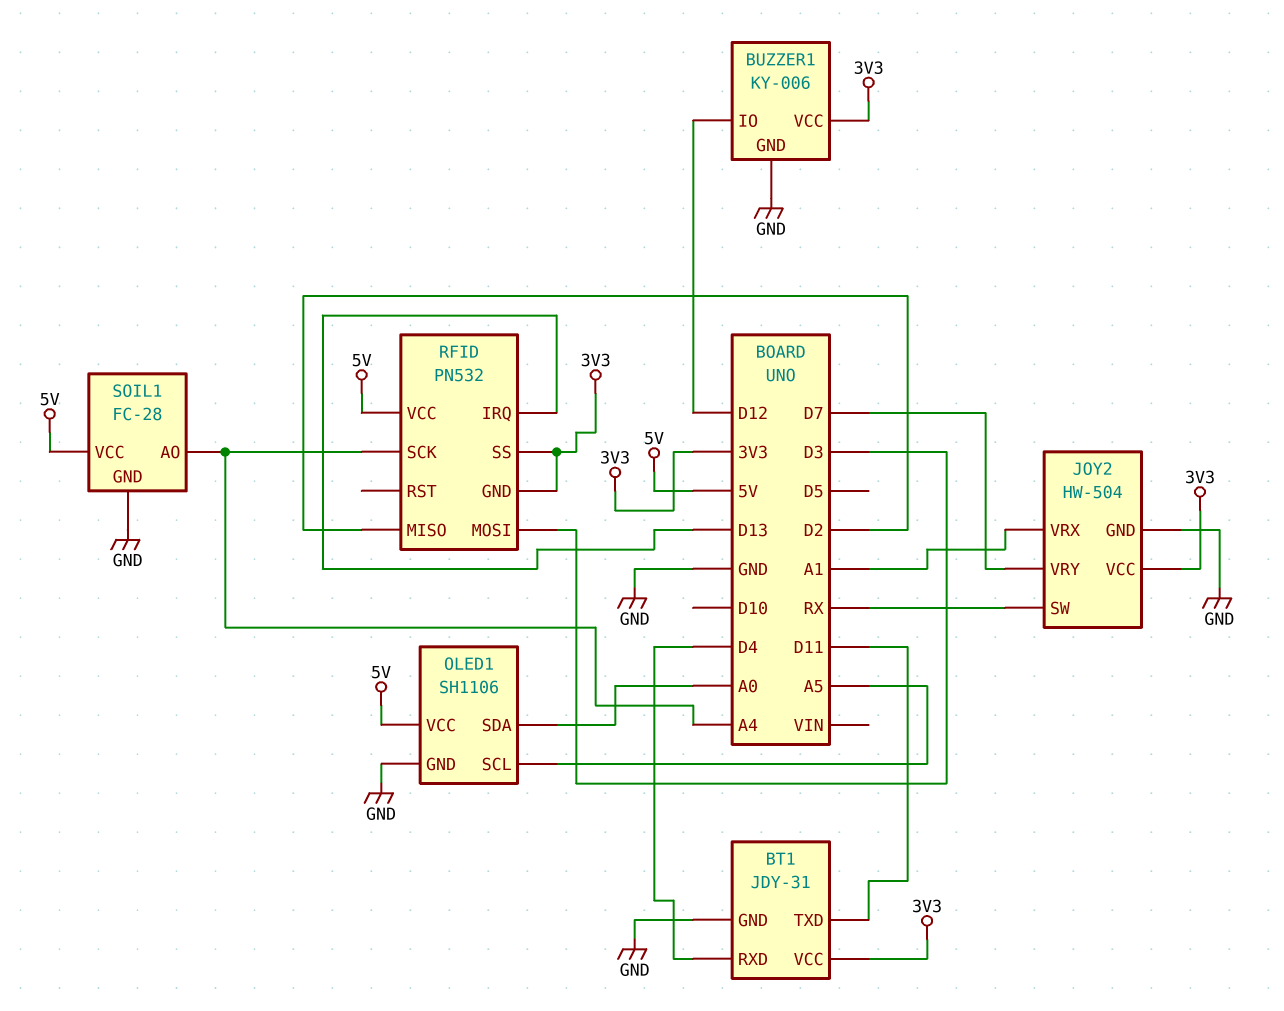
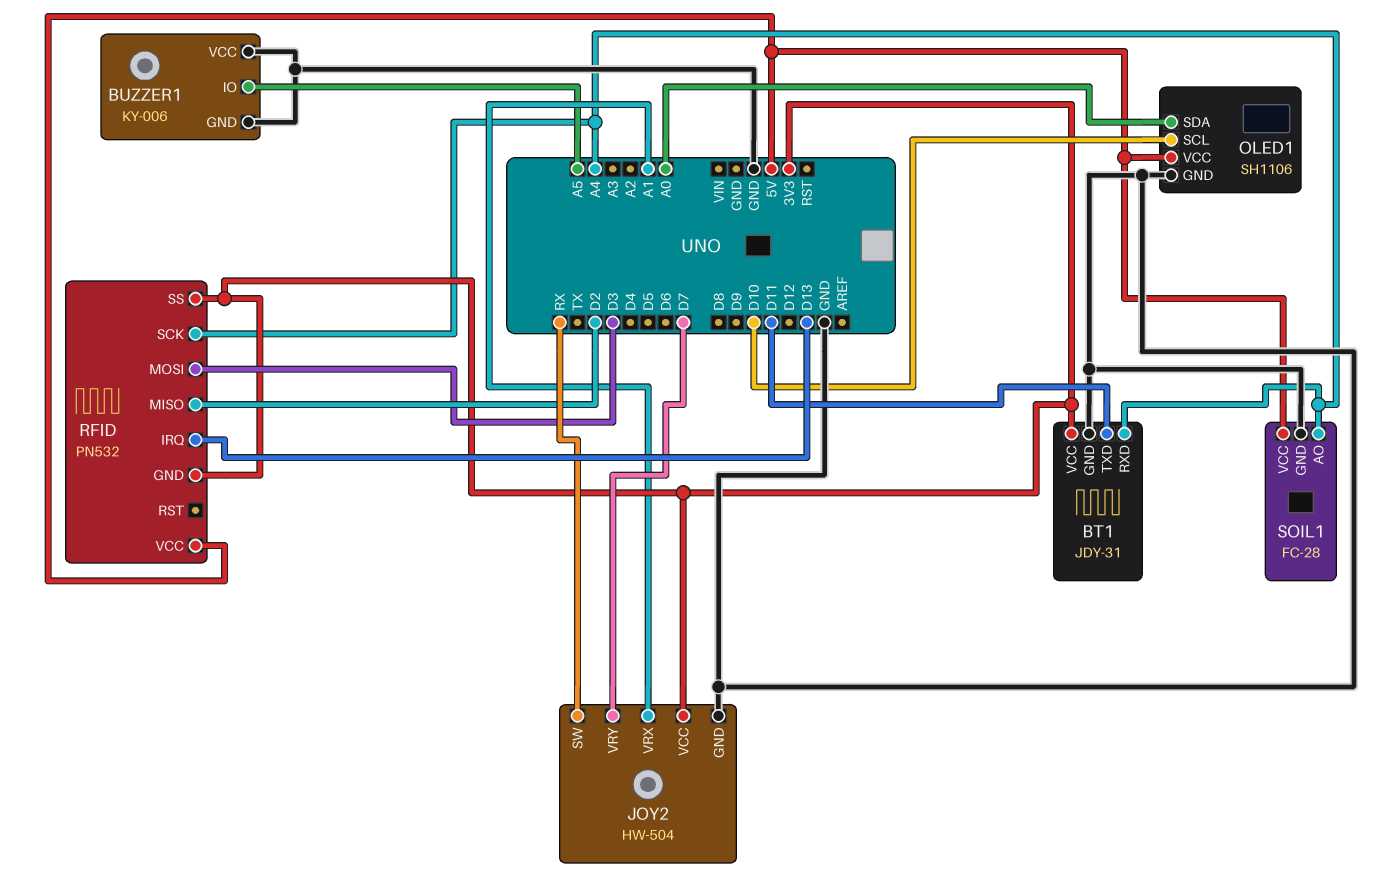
BT1 pin RXD: D4 -> A4
BUZZER1 pin IO: D12 -> A5
BUZZER1 pin VCC: 3V3 -> GND
OLED1 pin SCL: A5 -> D10

